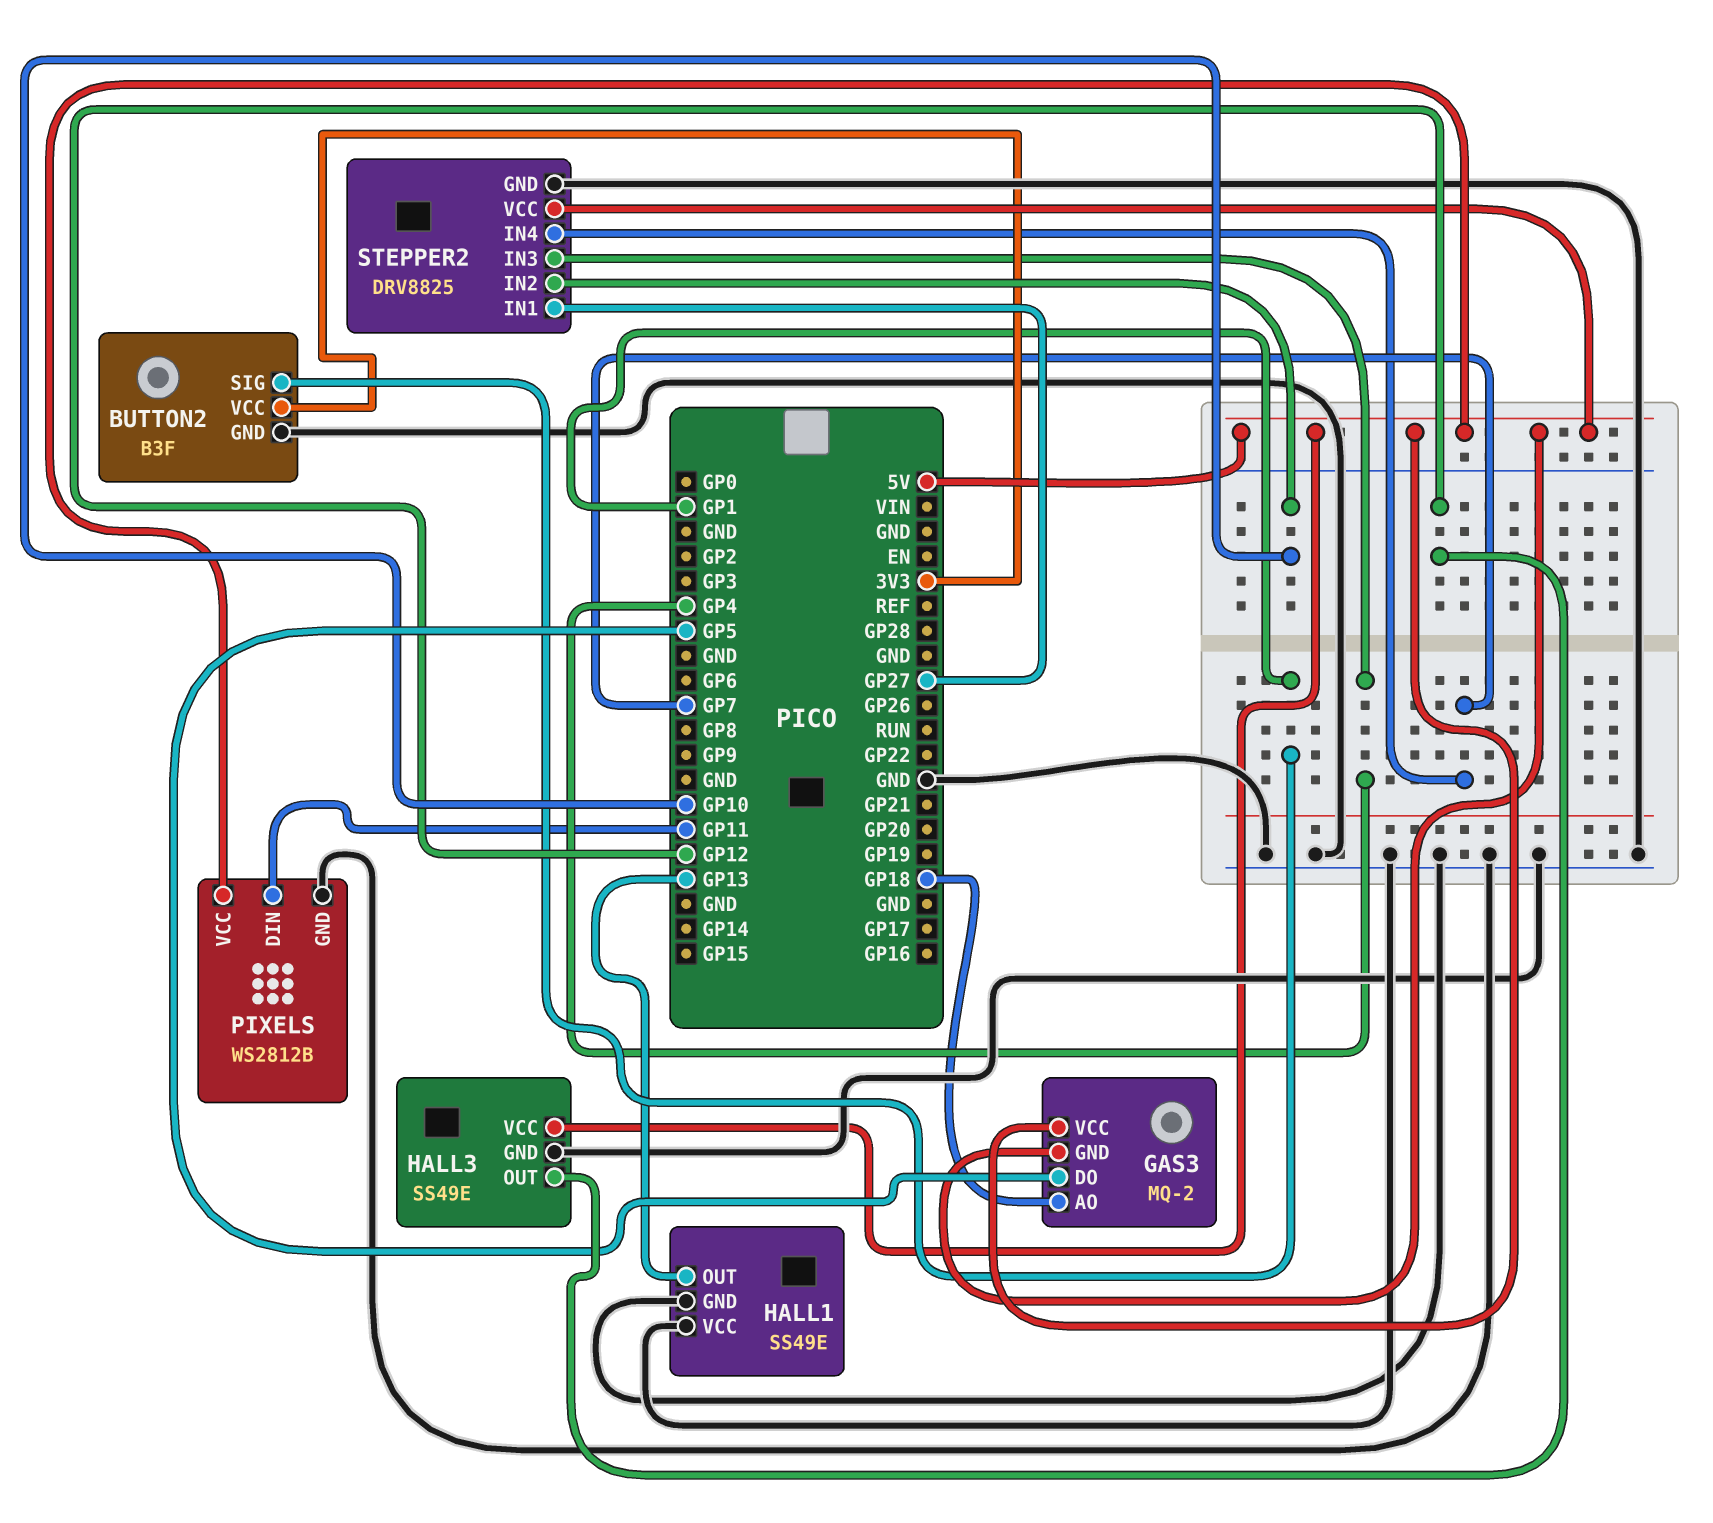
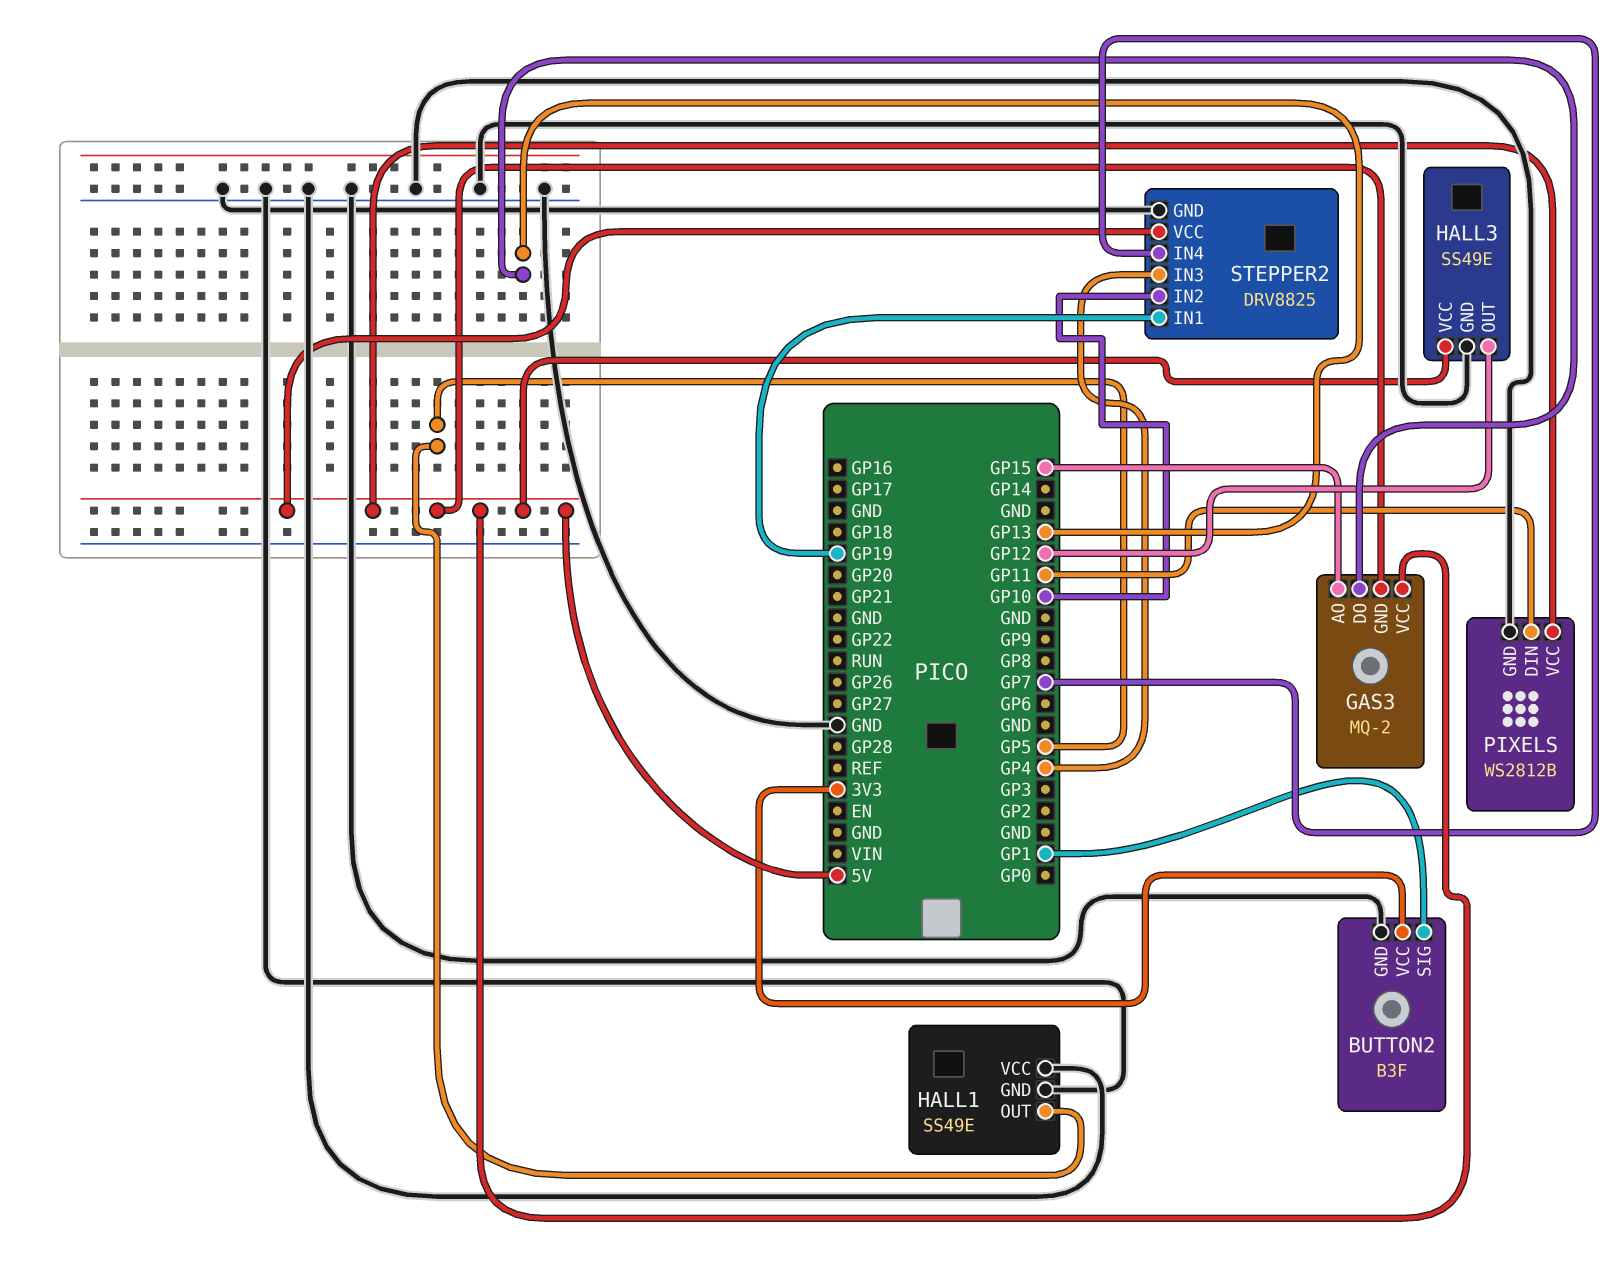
GAS3 pin AO: GP18 -> GP15
GAS3 pin DO: GP5 -> GP13
HALL1 pin OUT: GP13 -> GP5
STEPPER2 pin IN1: GP27 -> GP19

